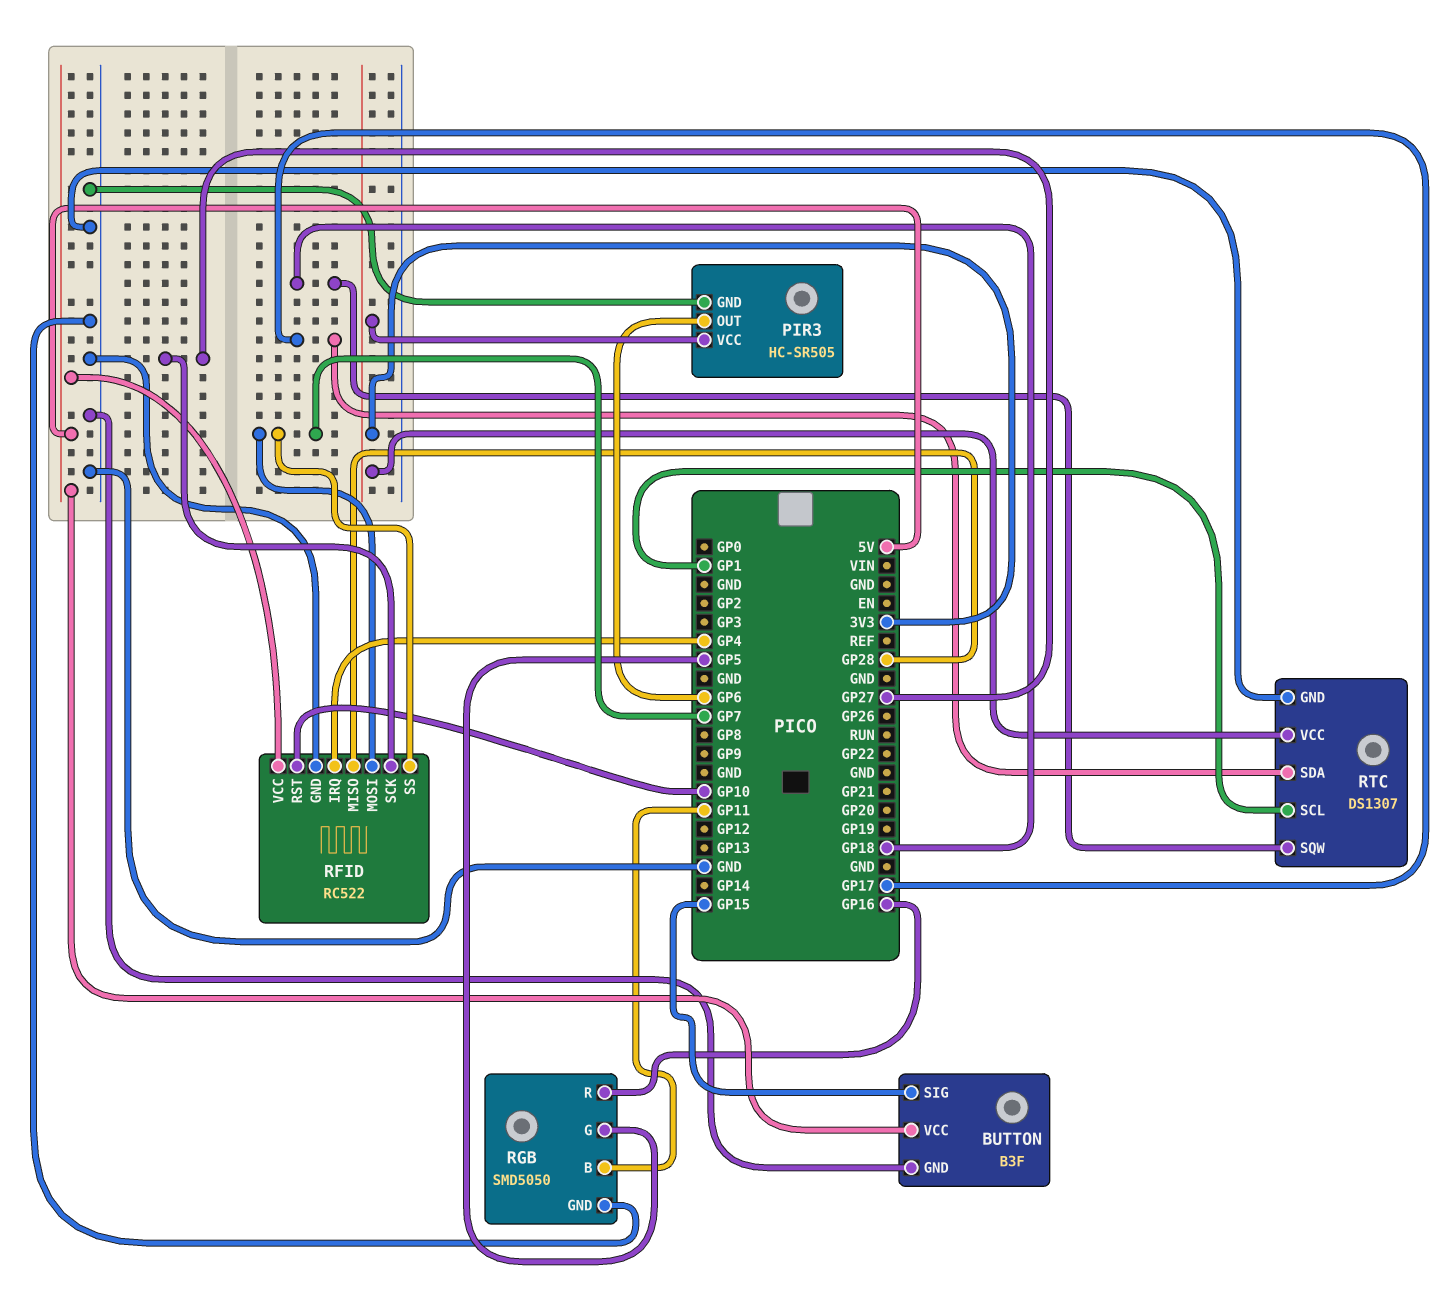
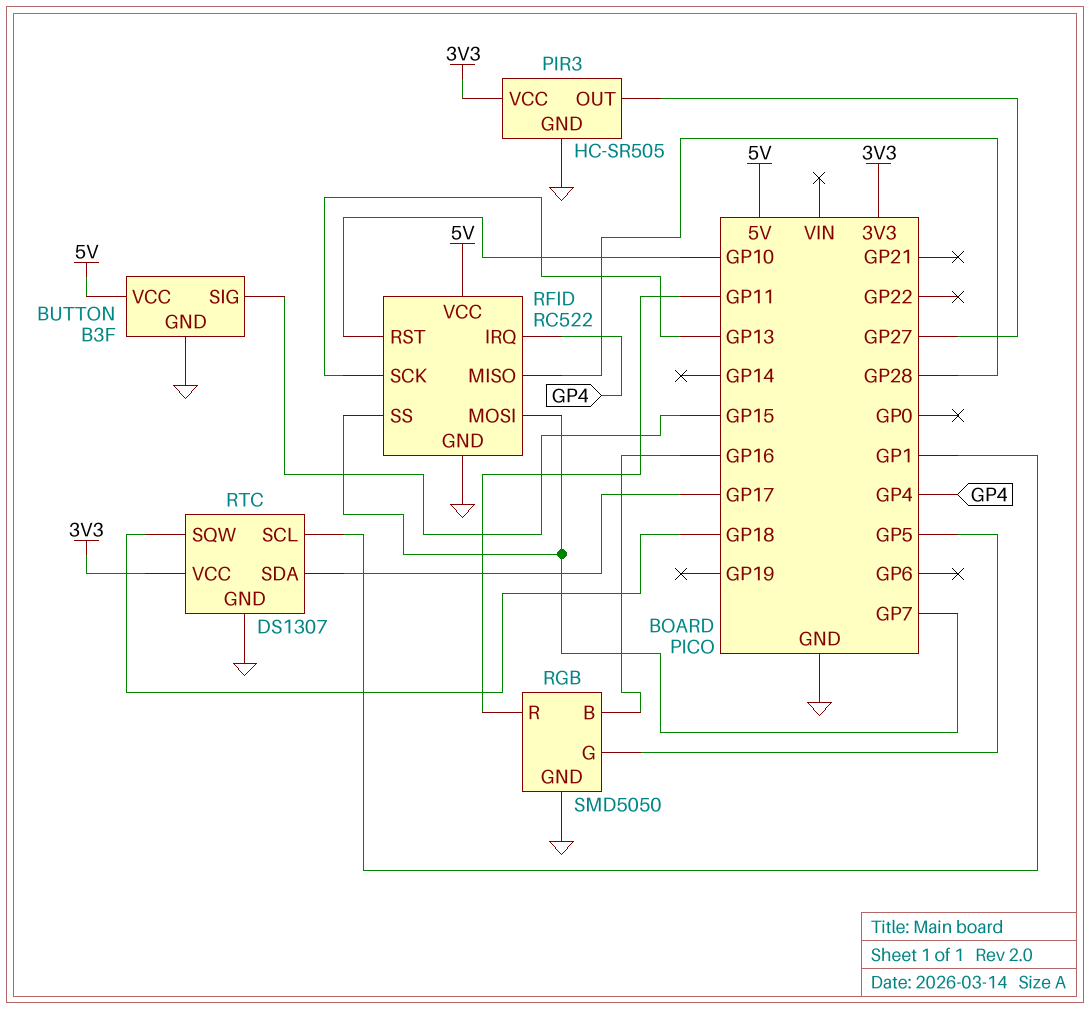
PIR3 pin OUT: GP6 -> GP27
RFID pin SCK: GP27 -> GP13
RGB pin B: GP11 -> GP16
RGB pin R: GP16 -> GP11

